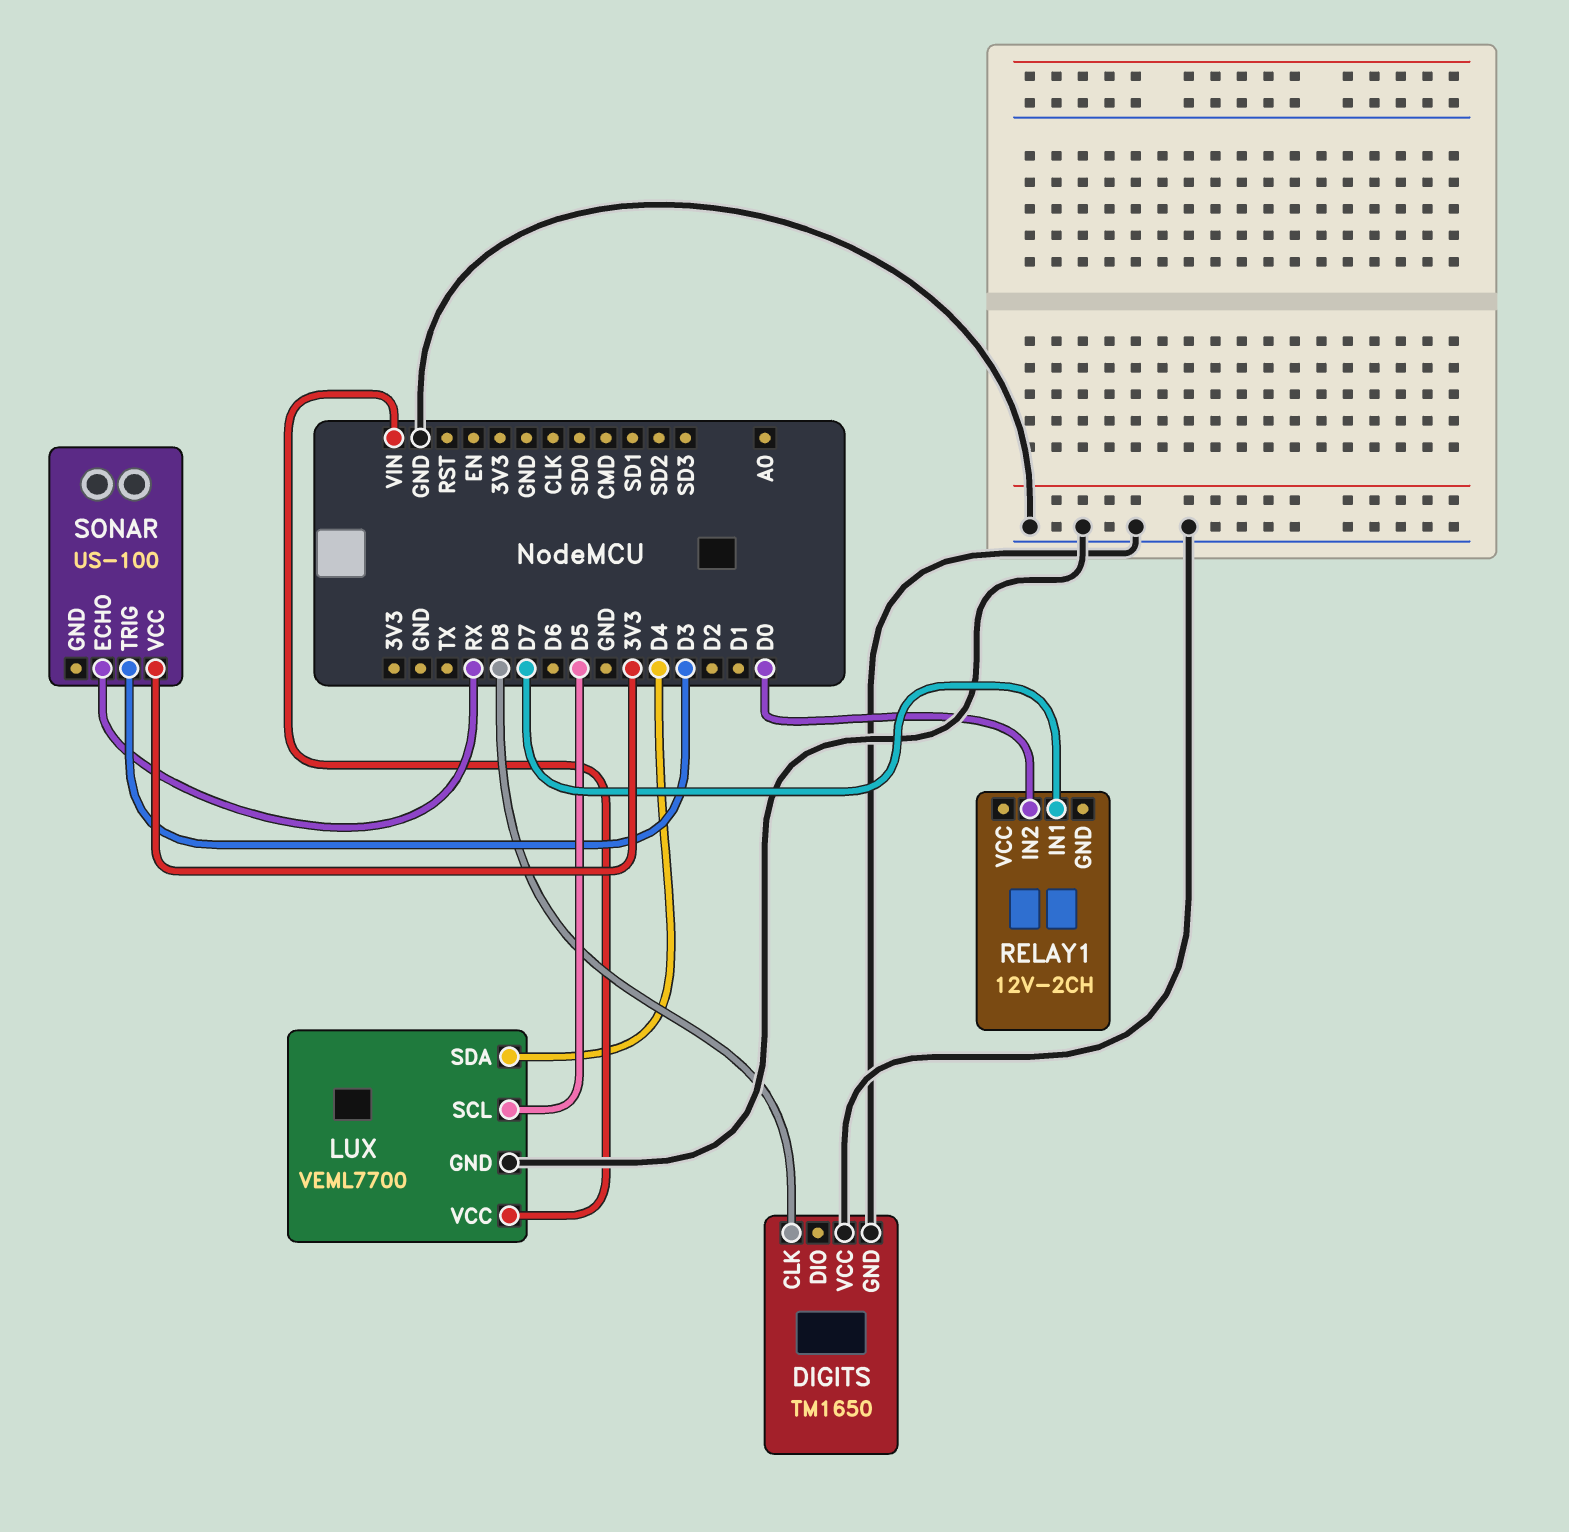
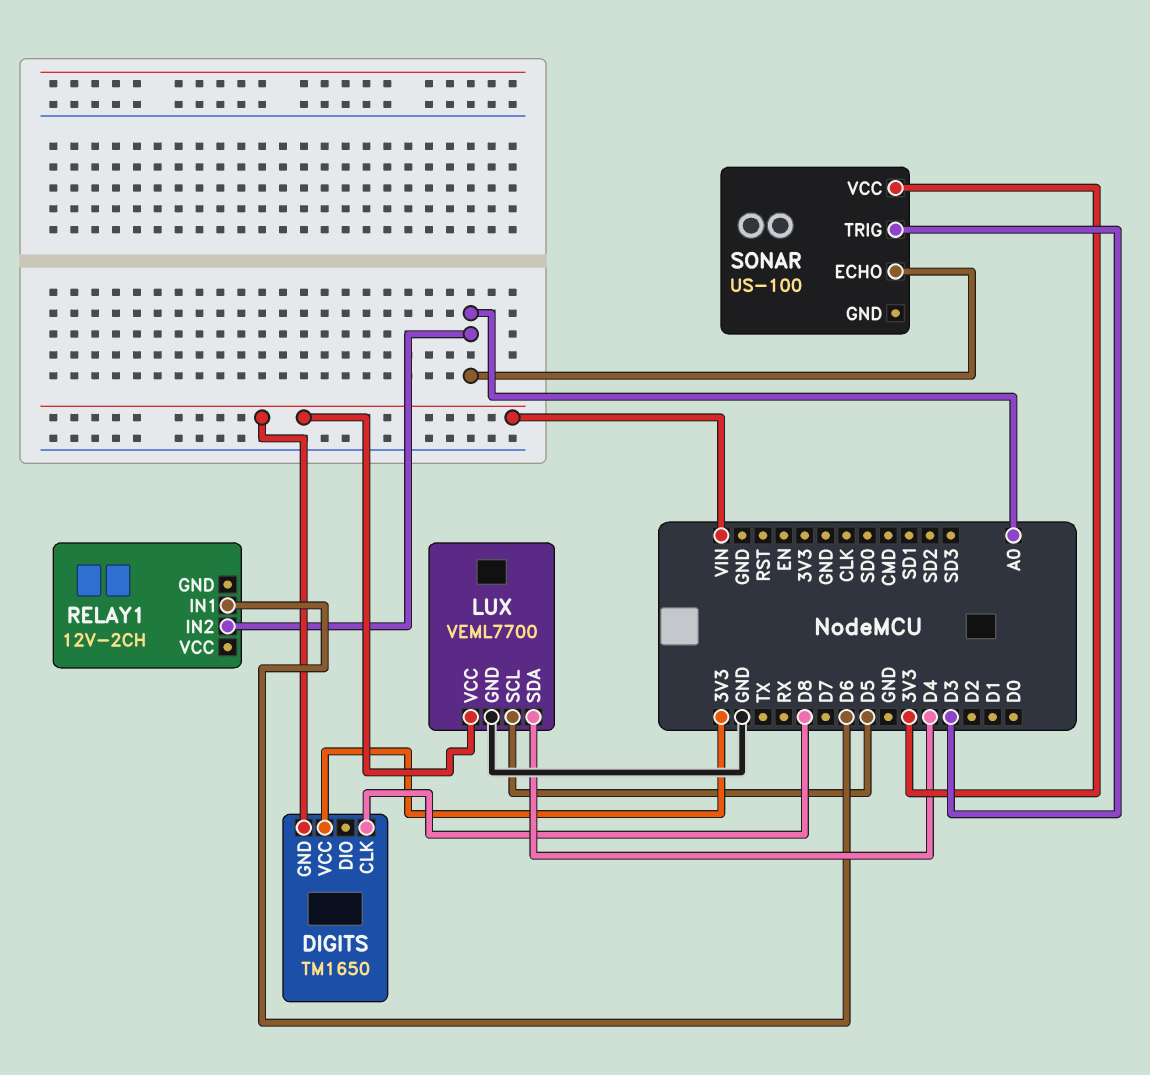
DIGITS pin GND: GND -> VIN
DIGITS pin VCC: GND -> 3V3
RELAY1 pin IN1: D7 -> D6
RELAY1 pin IN2: D0 -> A0
SONAR pin ECHO: RX -> A0

